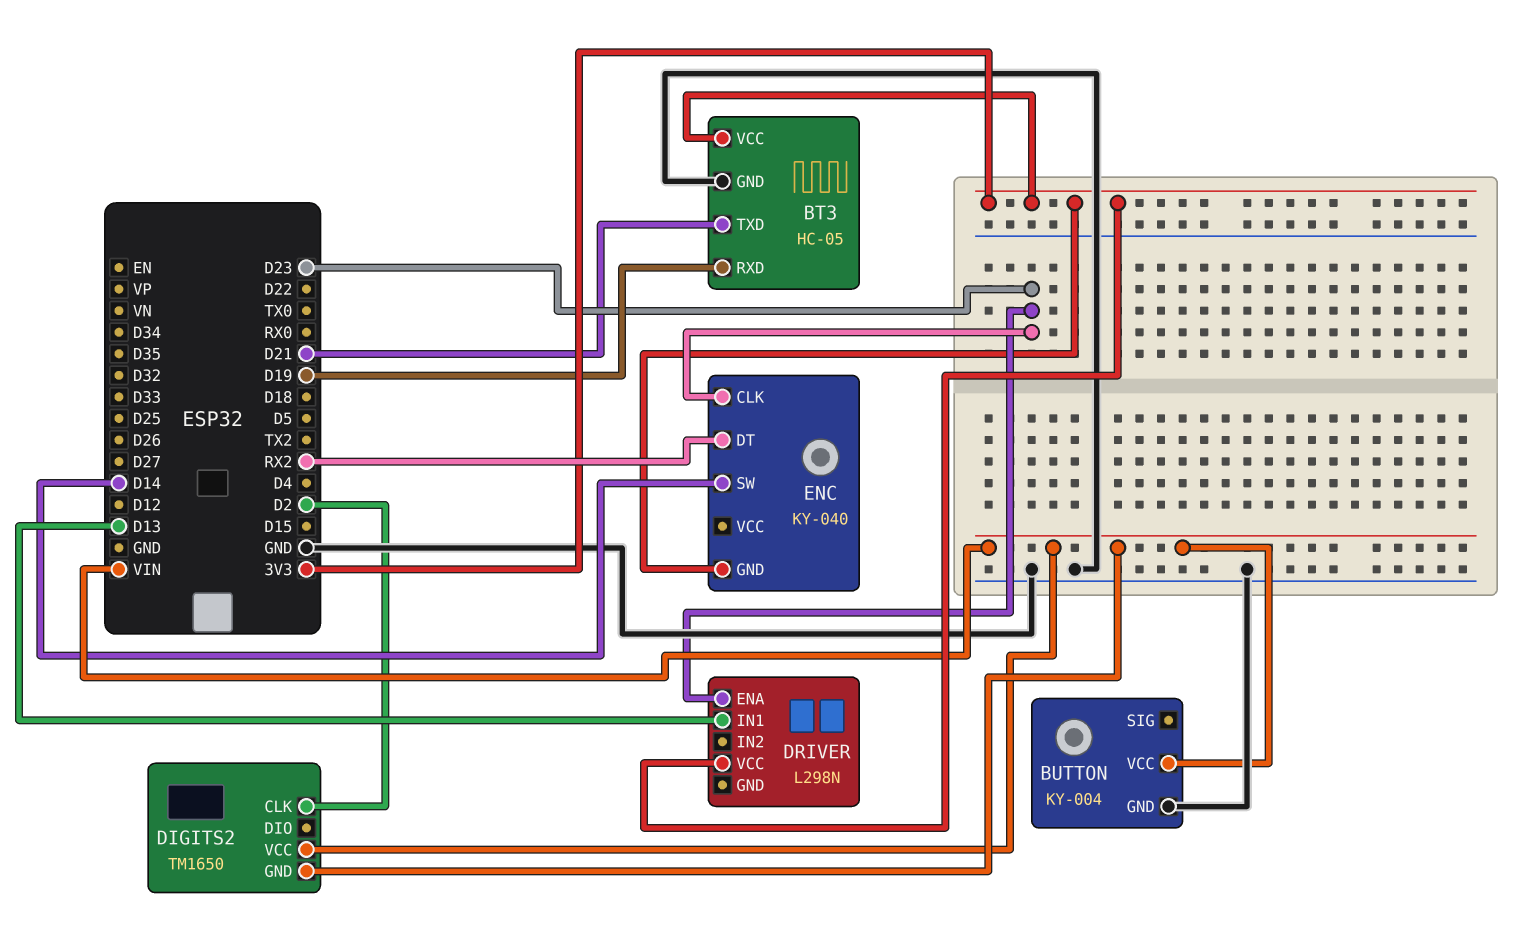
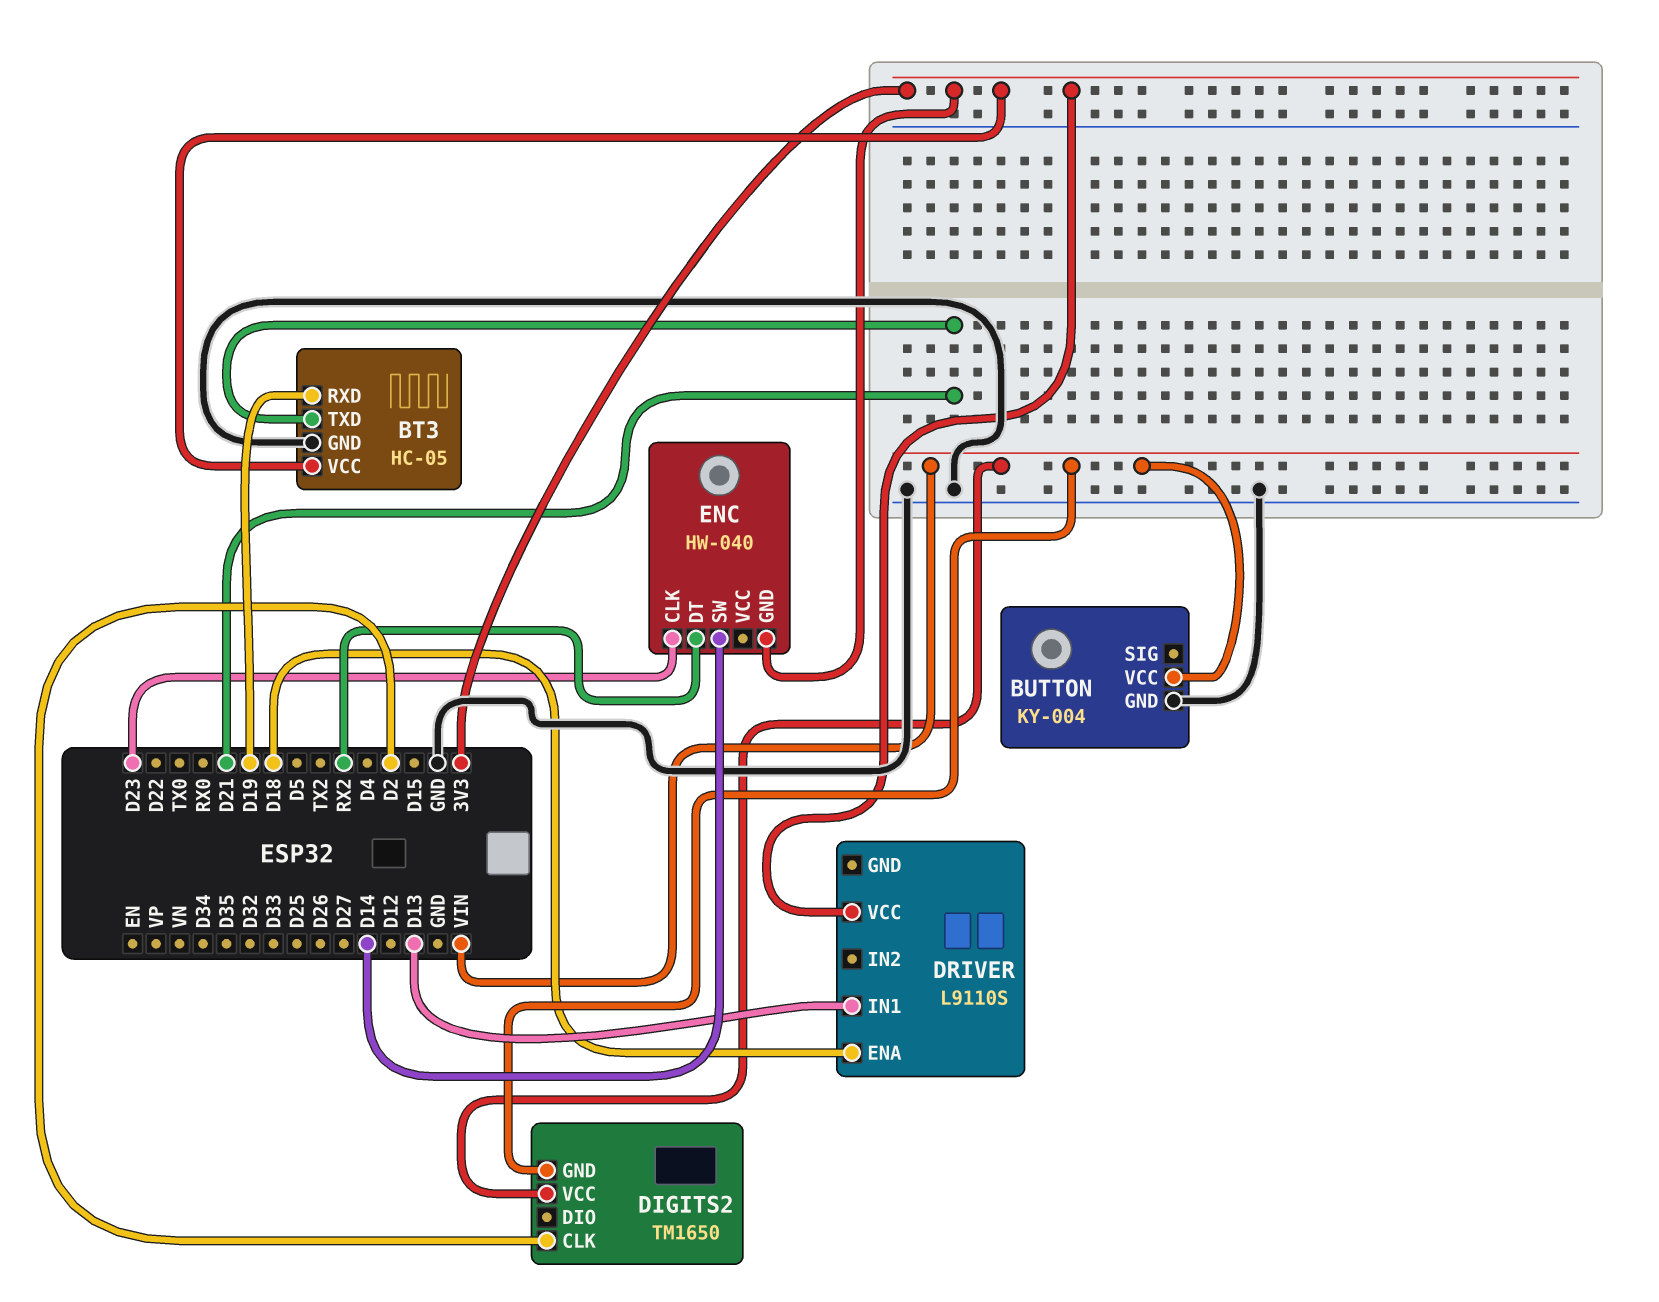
DRIVER: L298N -> L9110S
DRIVER pin ENA: D23 -> D18
ENC: KY-040 -> HW-040

